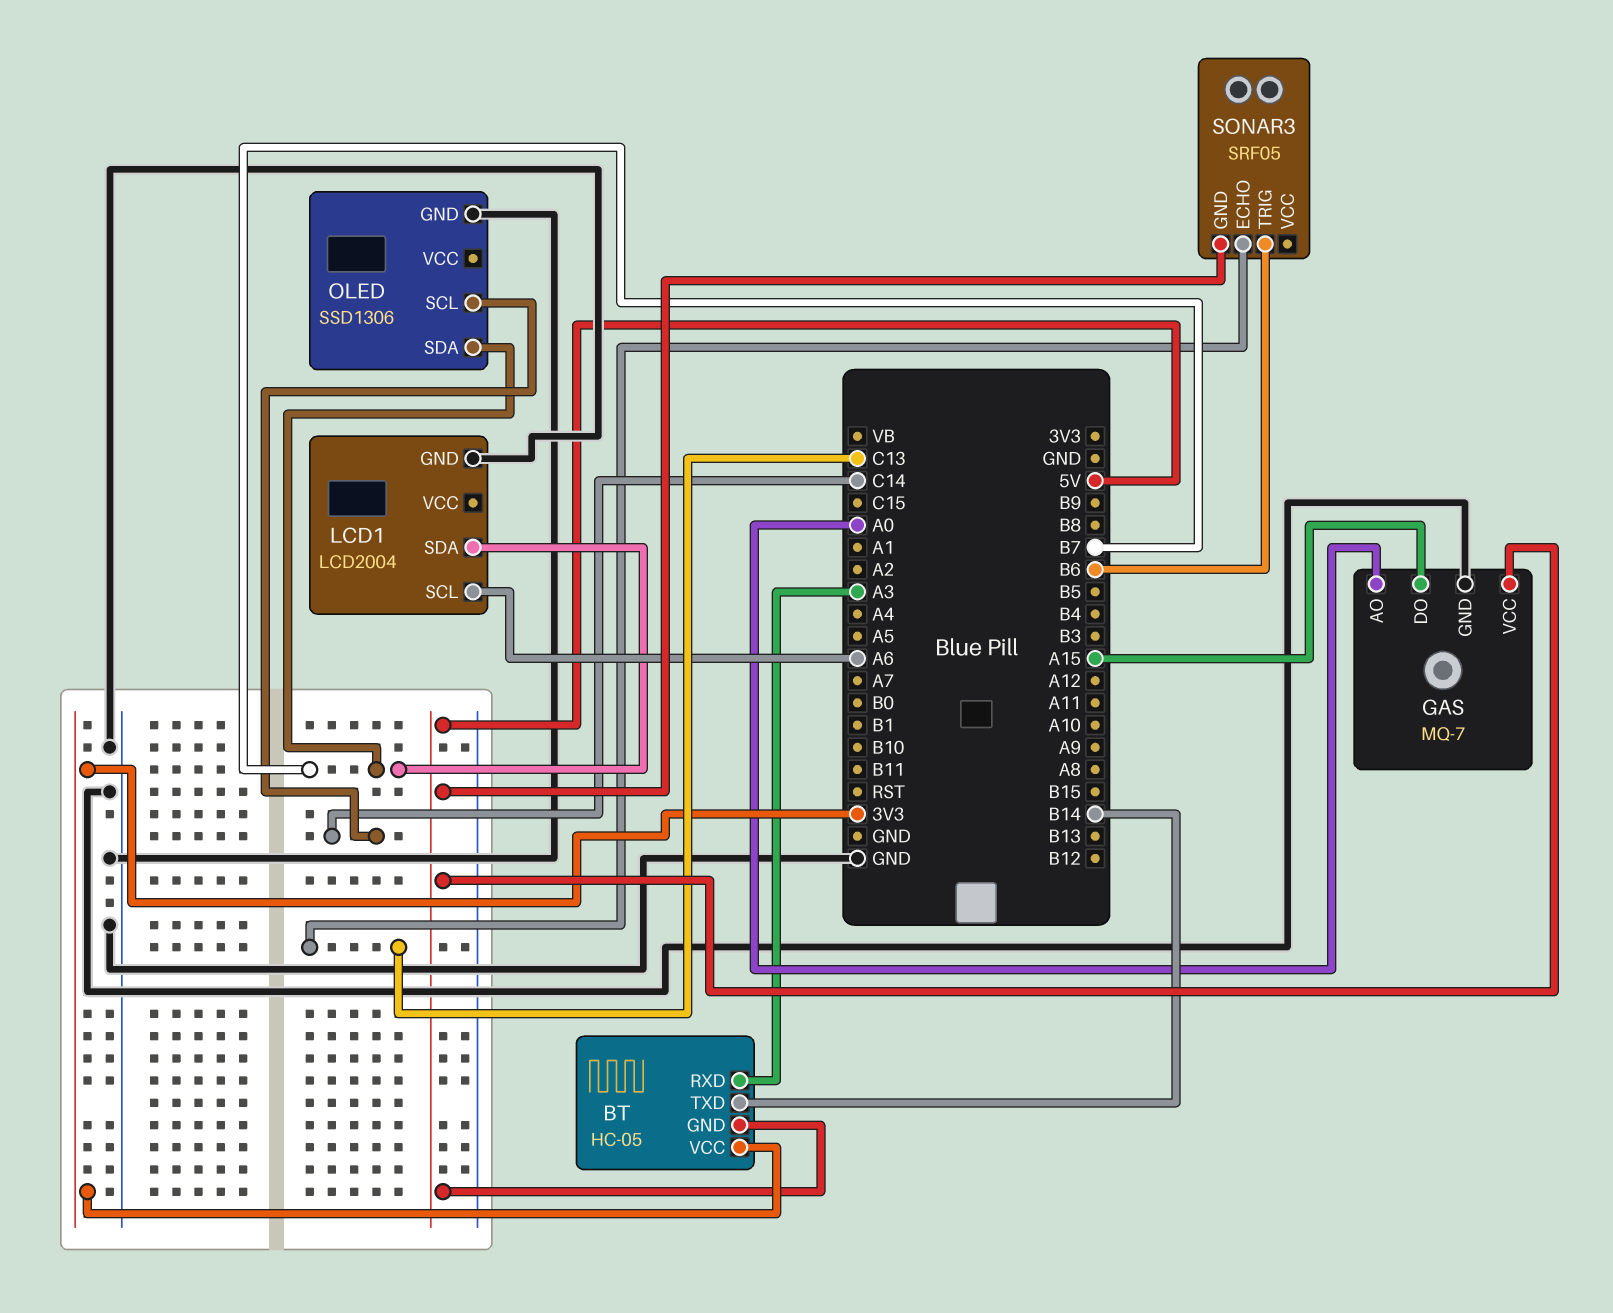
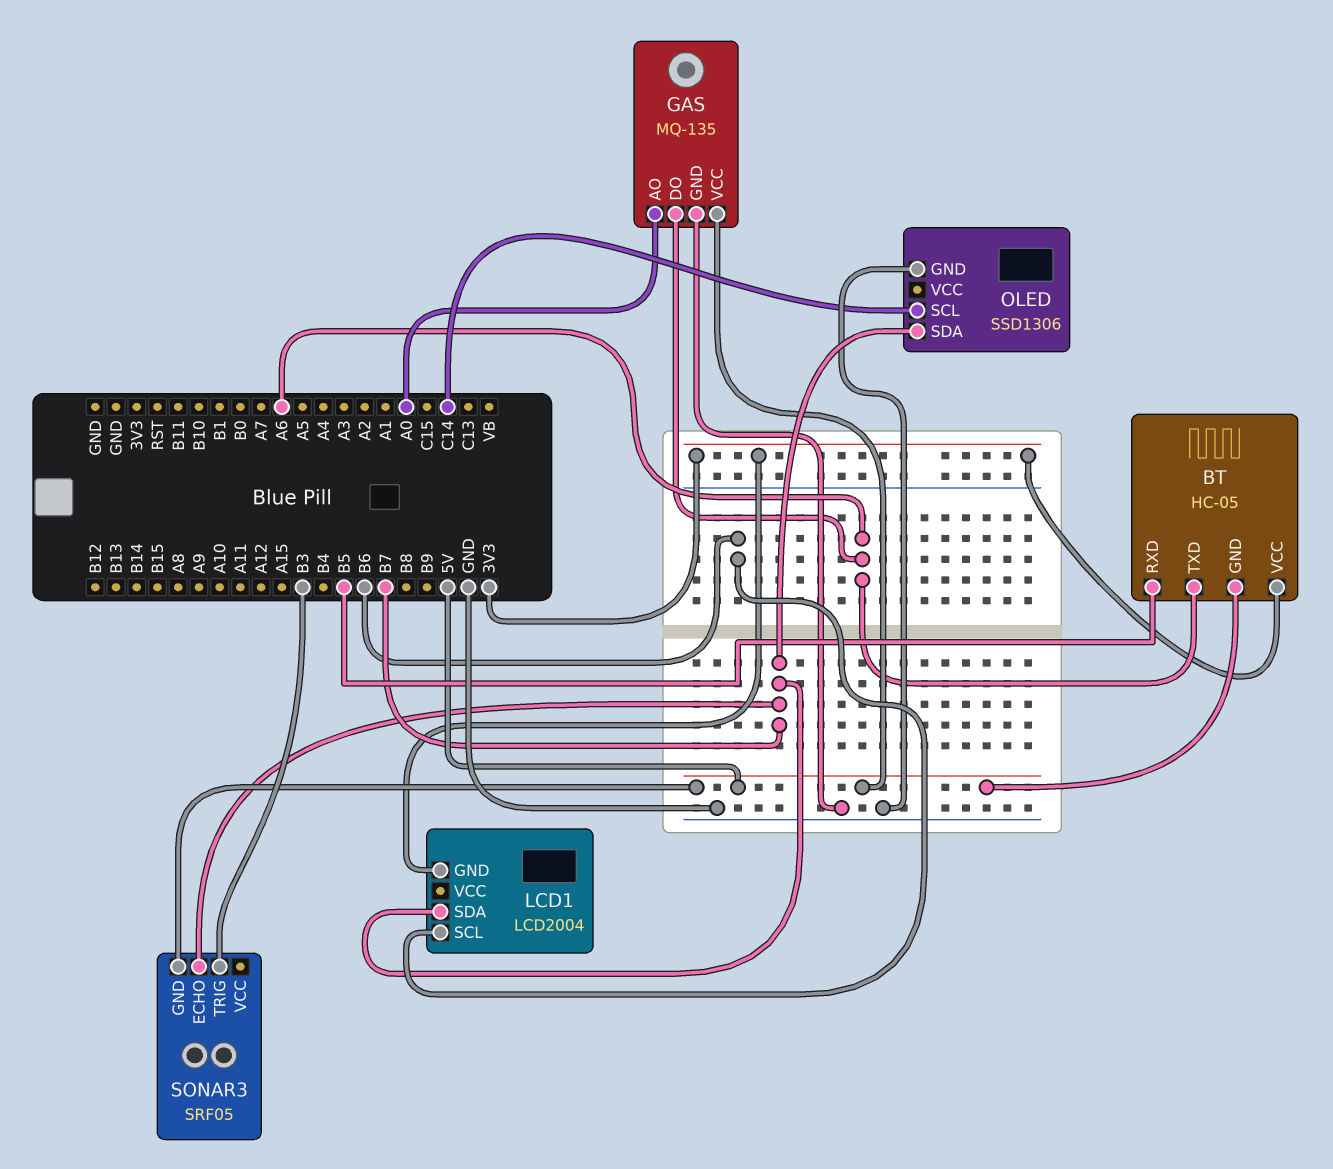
BT pin RXD: A3 -> B5
BT pin TXD: B14 -> A6
GAS: MQ-7 -> MQ-135
GAS pin DO: A15 -> A6
LCD1 pin GND: GND -> 3V3
LCD1 pin SCL: A6 -> B6
SONAR3 pin ECHO: C13 -> B7
SONAR3 pin TRIG: B6 -> B3

